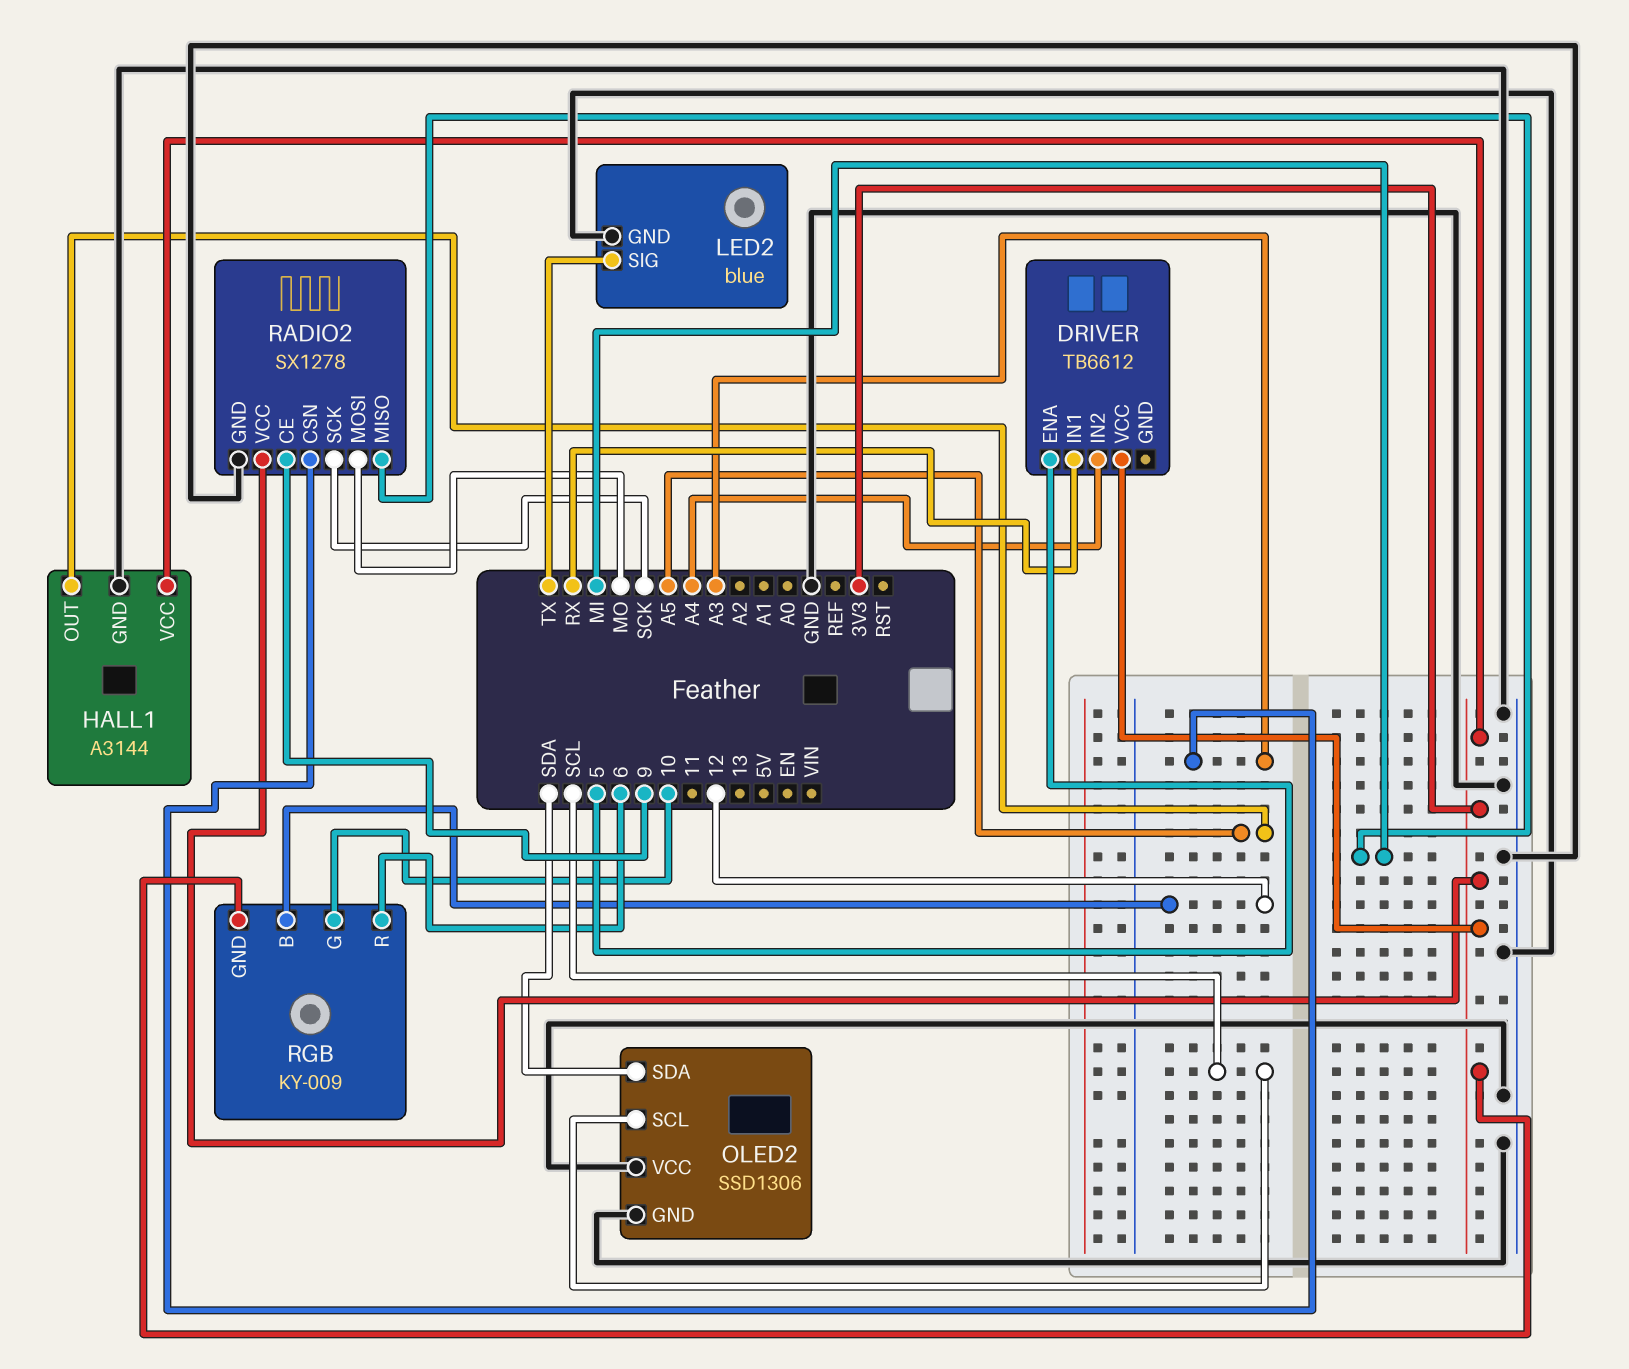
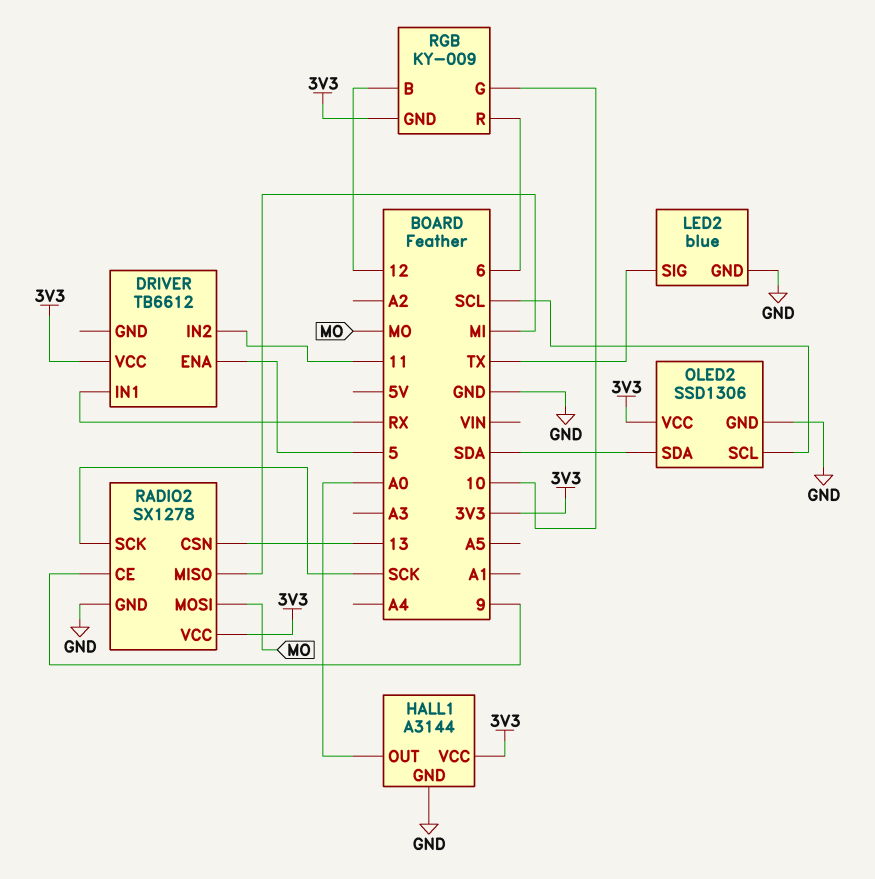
DRIVER pin IN2: A4 -> 11
HALL1 pin OUT: A5 -> A0
OLED2 pin VCC: GND -> 3V3
RADIO2 pin CSN: A3 -> 13

